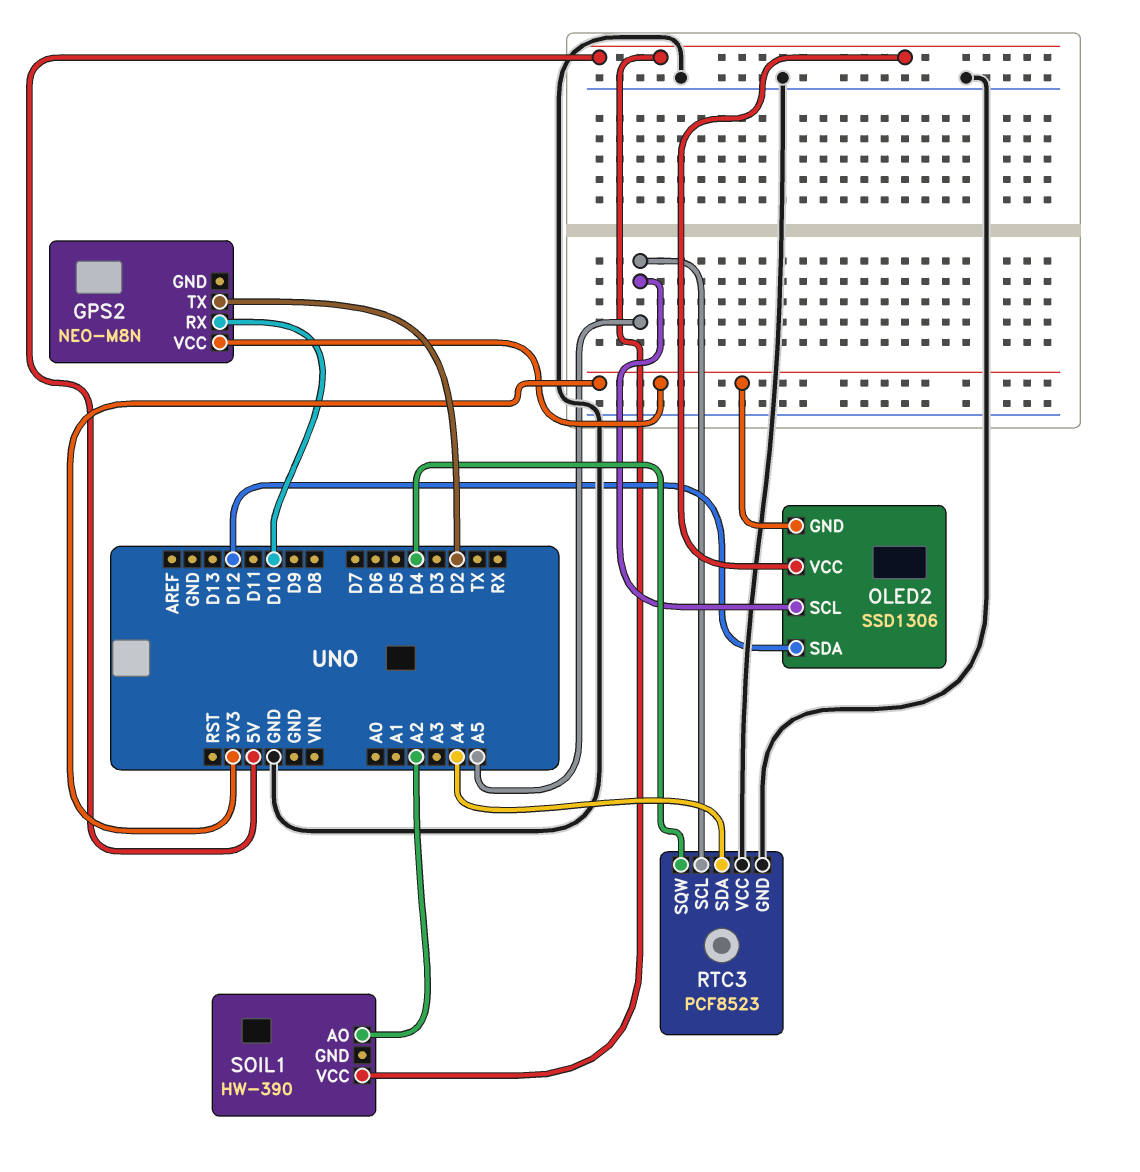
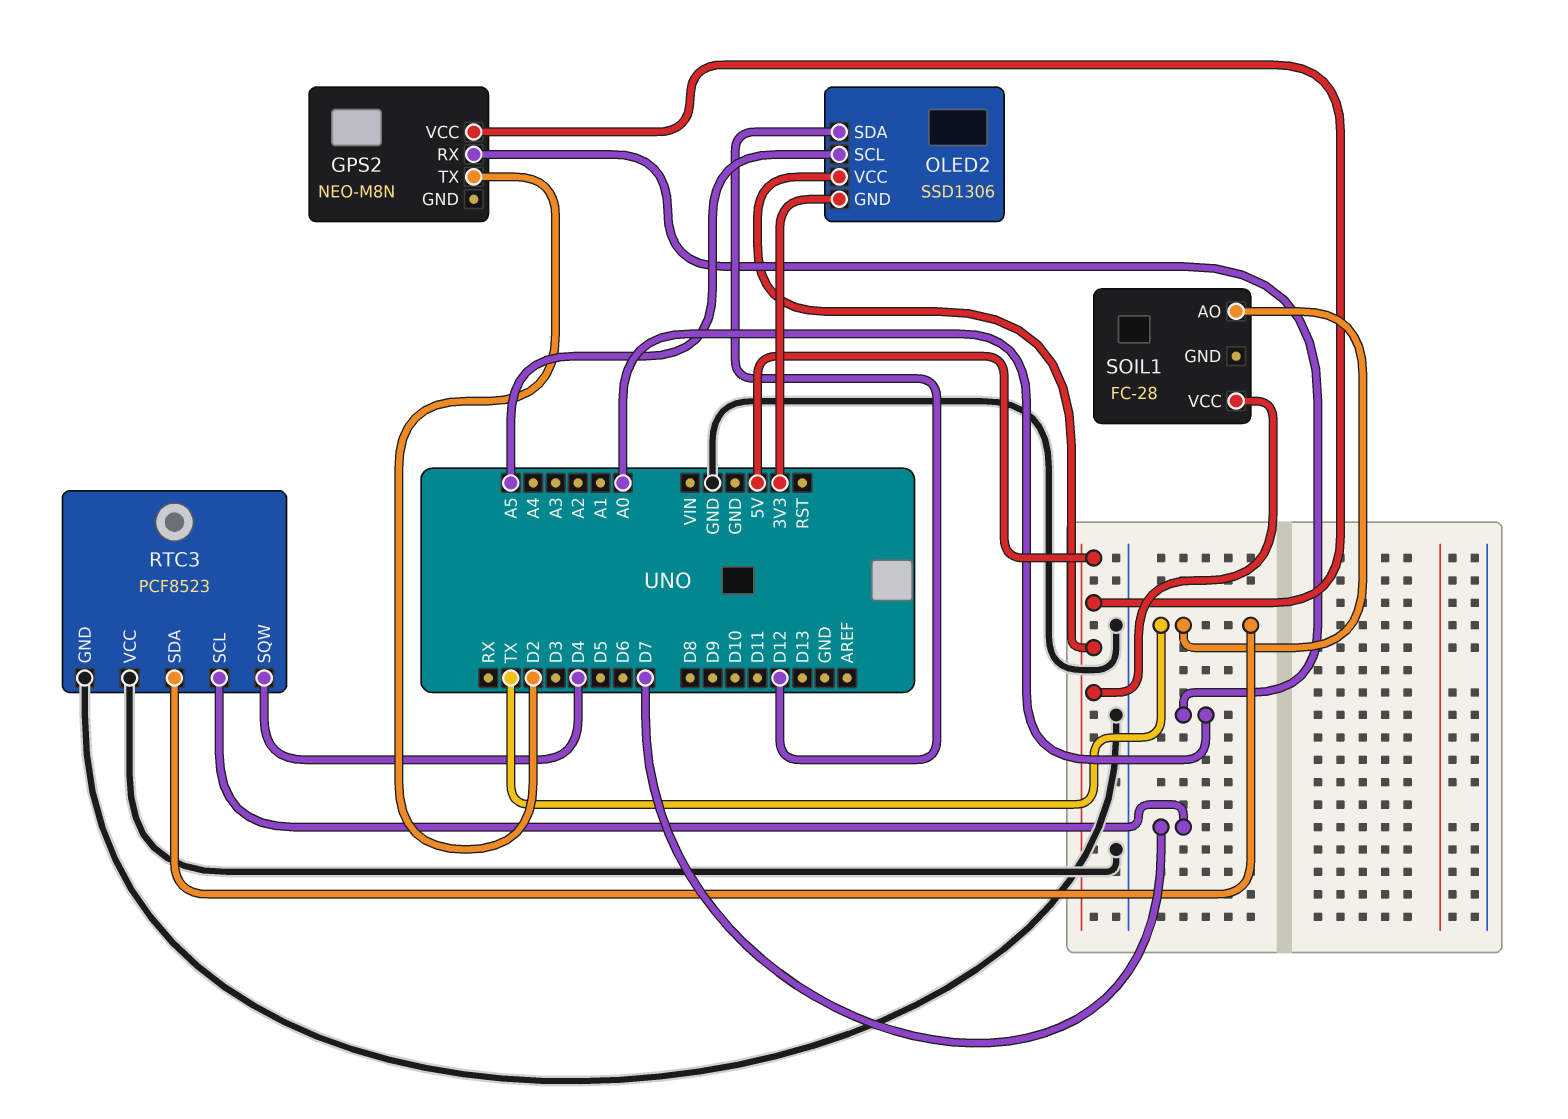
GPS2 pin RX: D10 -> A0
GPS2 pin VCC: 3V3 -> 5V
RTC3 pin SCL: A5 -> D7
RTC3 pin SDA: A4 -> TX
SOIL1: HW-390 -> FC-28
SOIL1 pin AO: A2 -> TX

